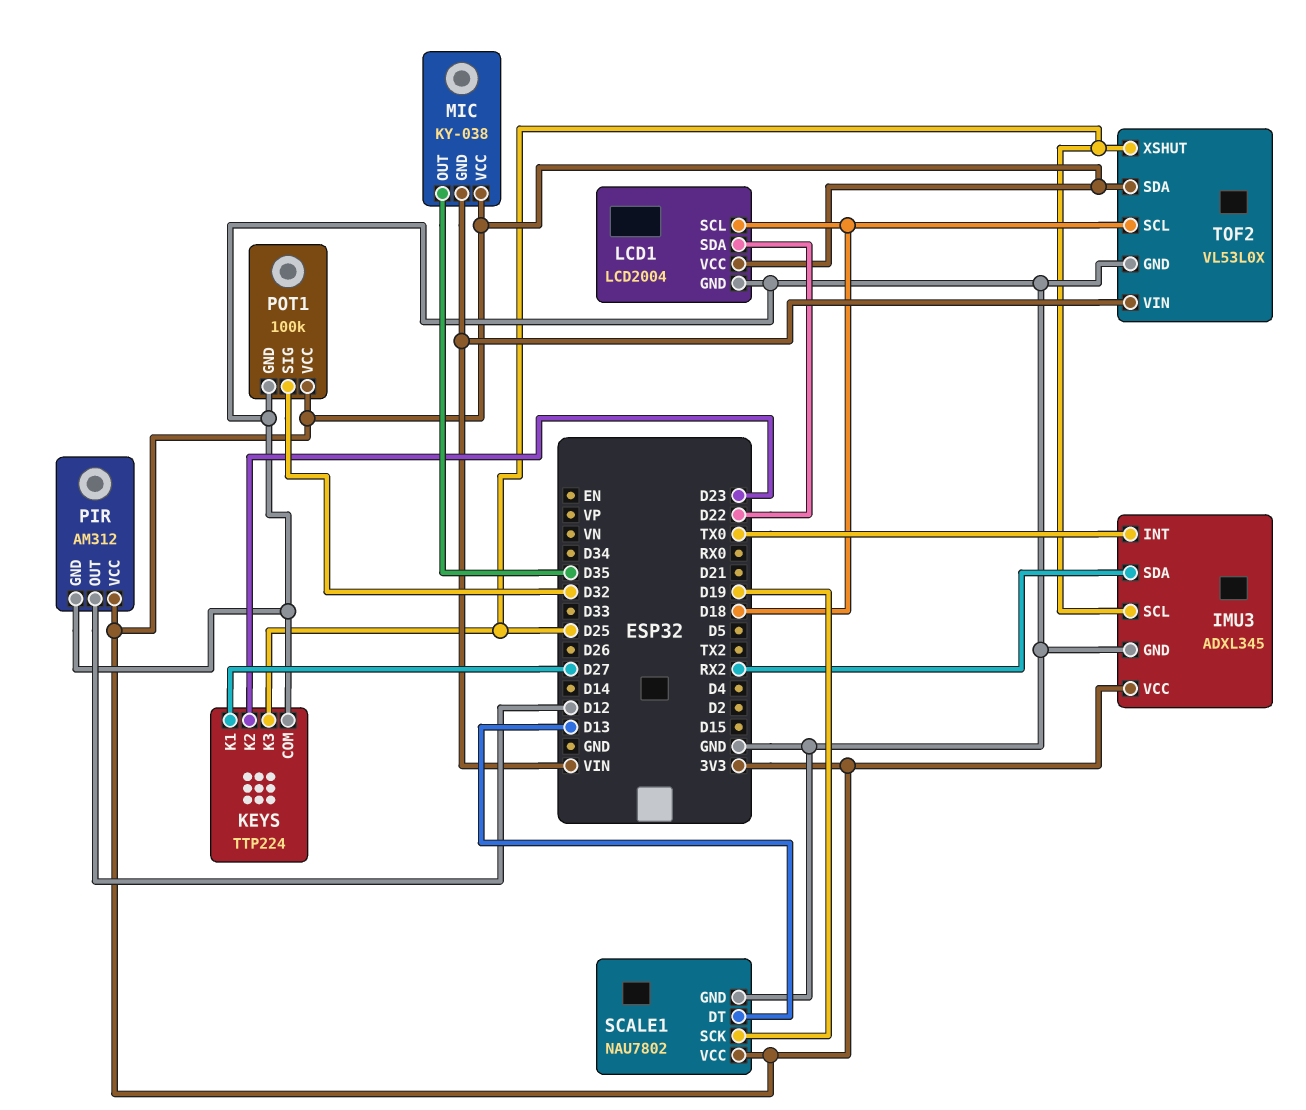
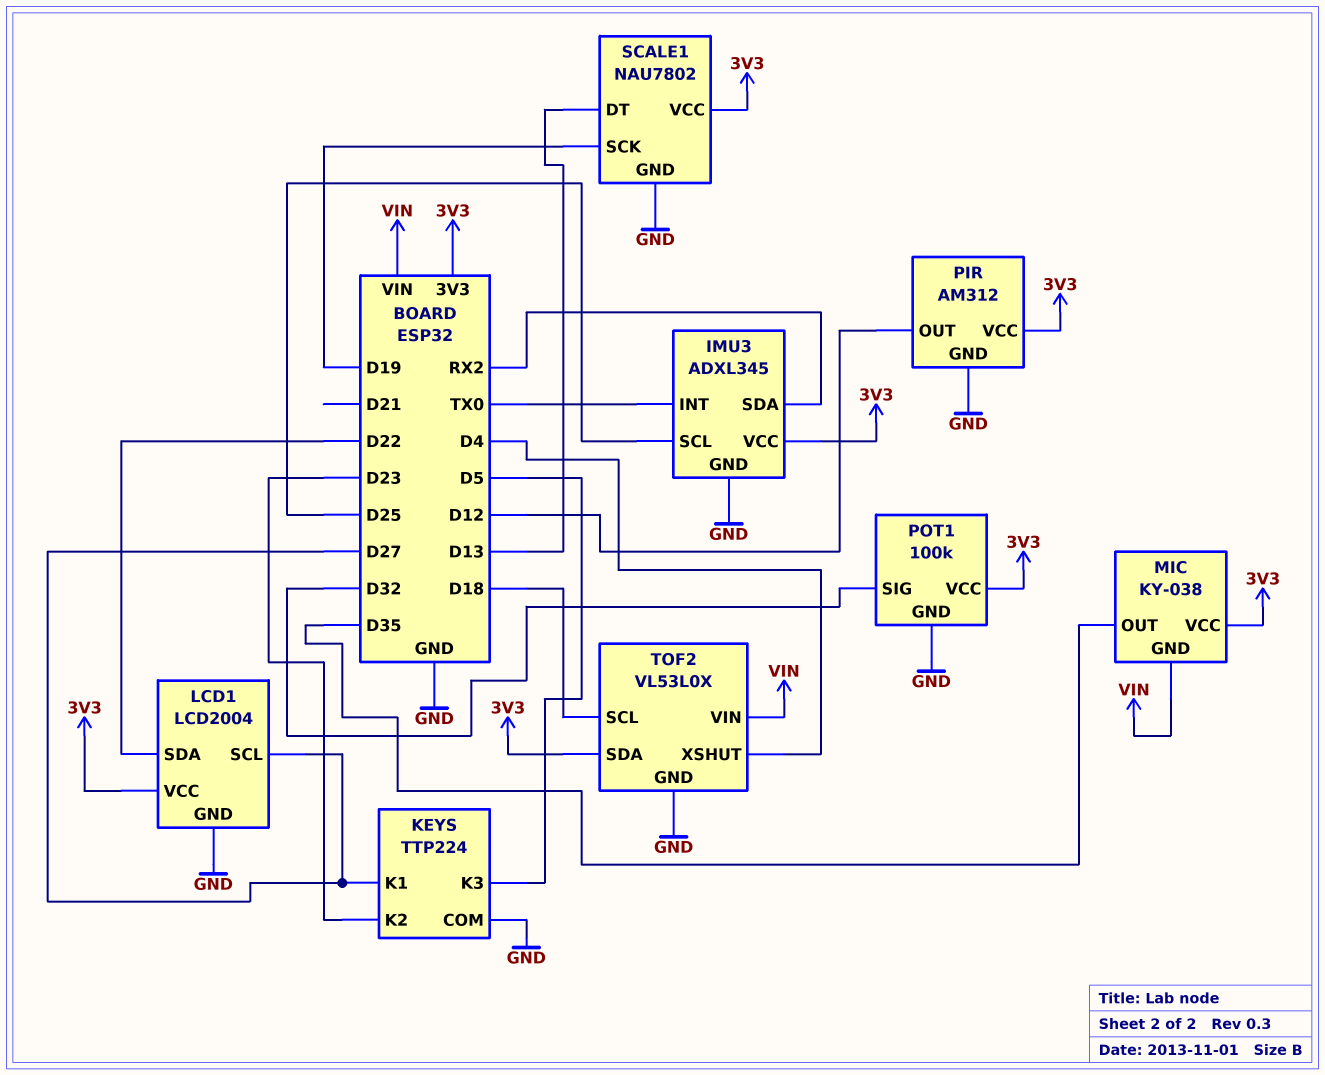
KEYS pin K3: D25 -> D5
LCD1 pin SCL: D18 -> D27
TOF2 pin XSHUT: D25 -> D4

